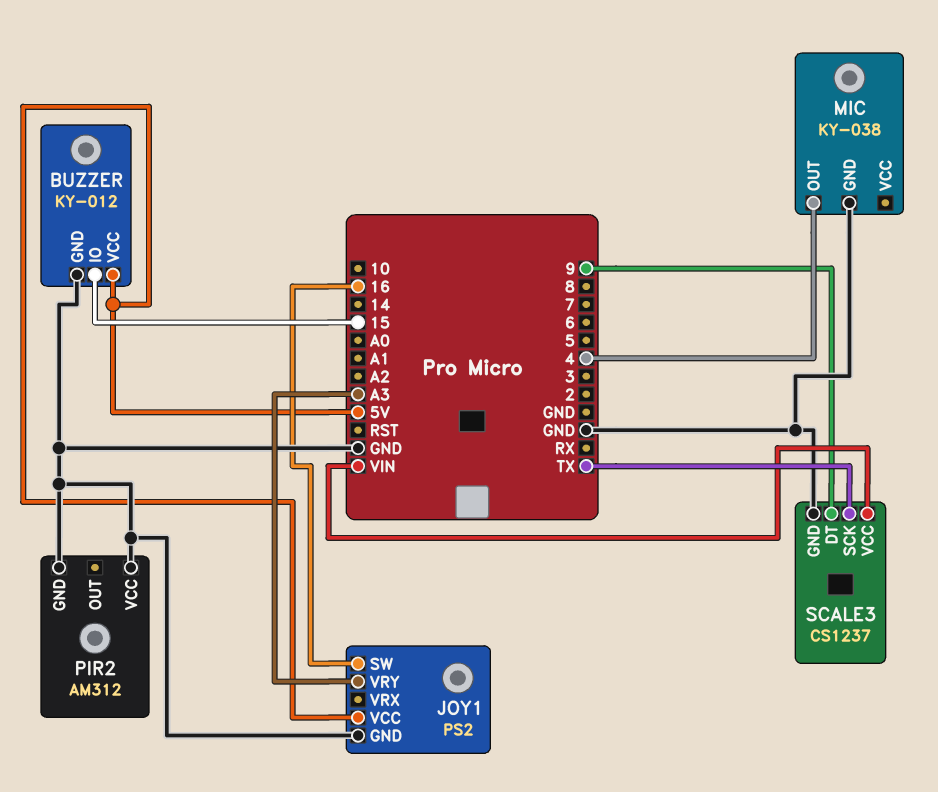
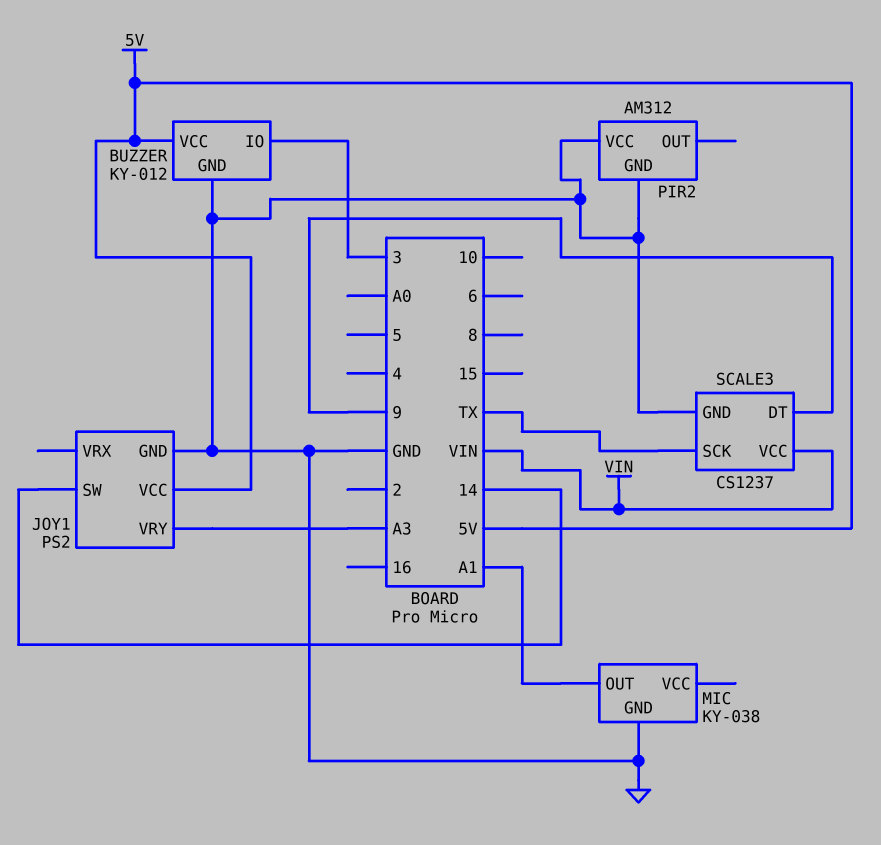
BUZZER pin IO: 15 -> 3
JOY1 pin SW: 16 -> 14
MIC pin OUT: 4 -> A1

